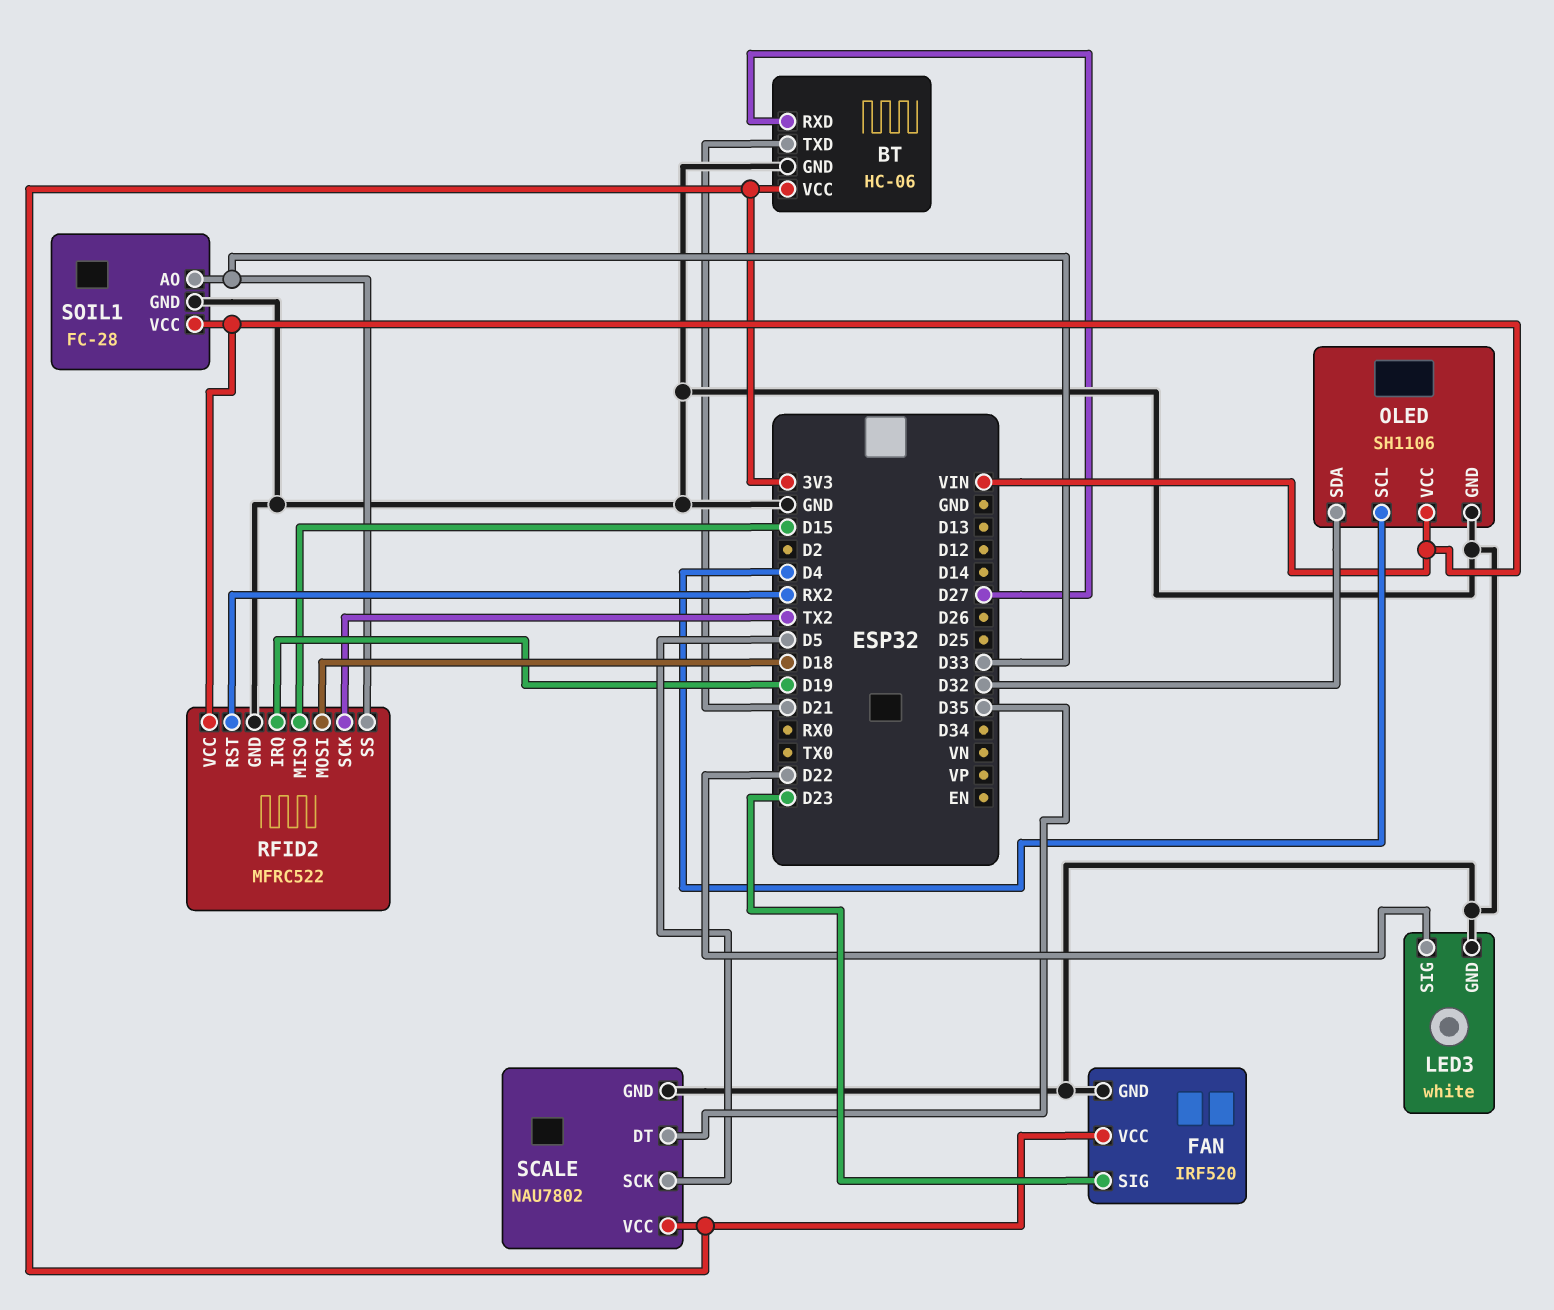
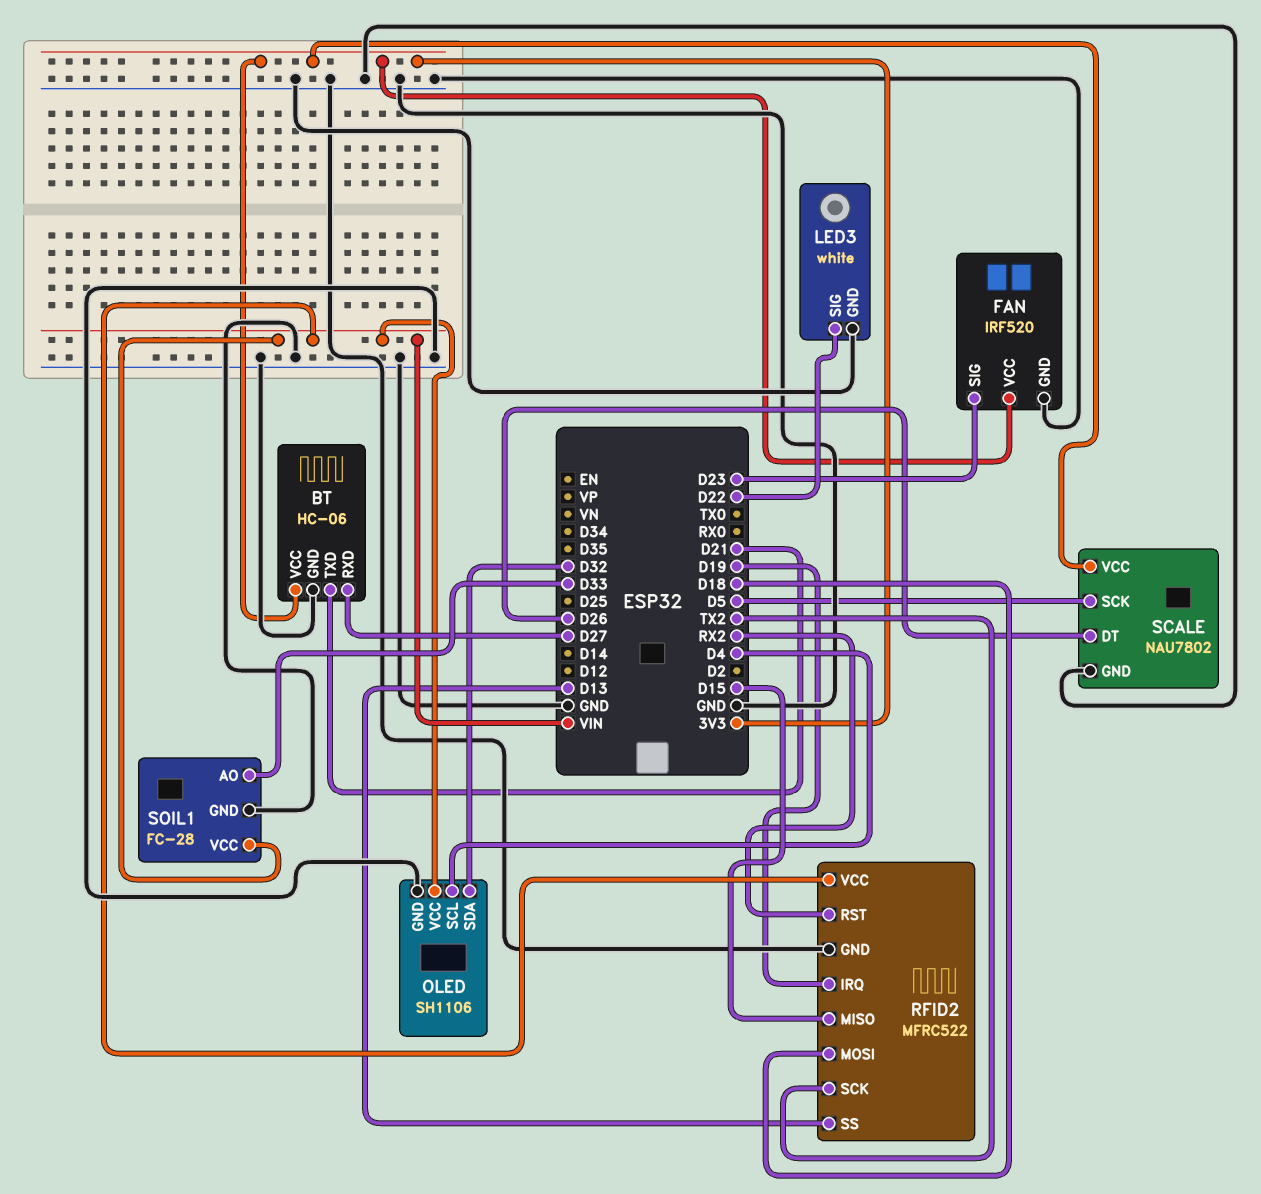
RFID2 pin SS: D33 -> D13
SCALE pin DT: D35 -> D26

